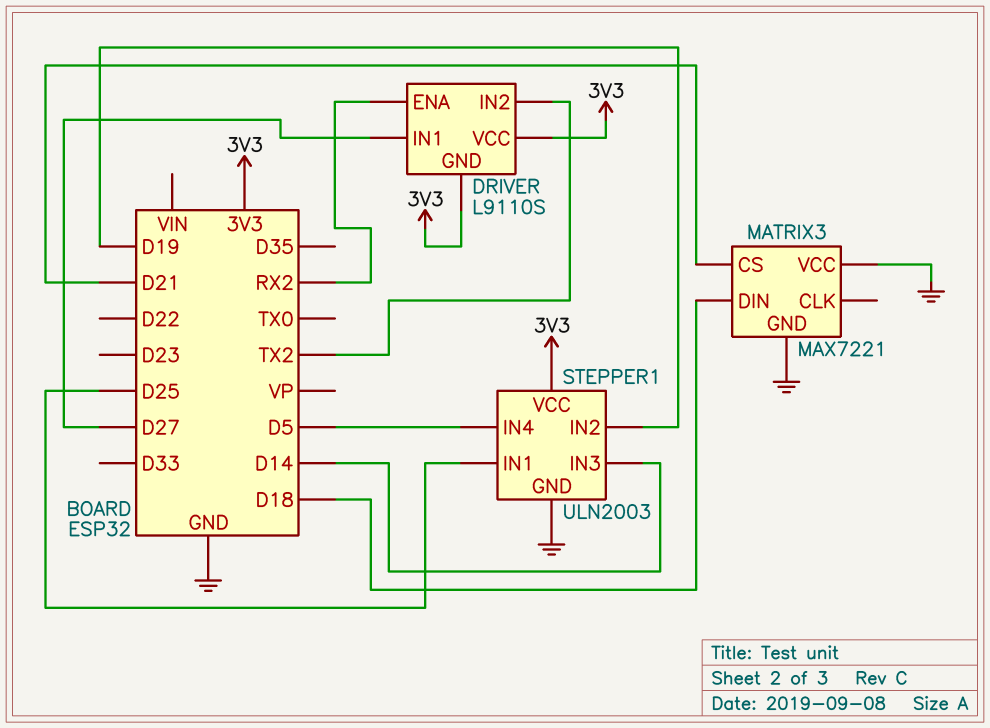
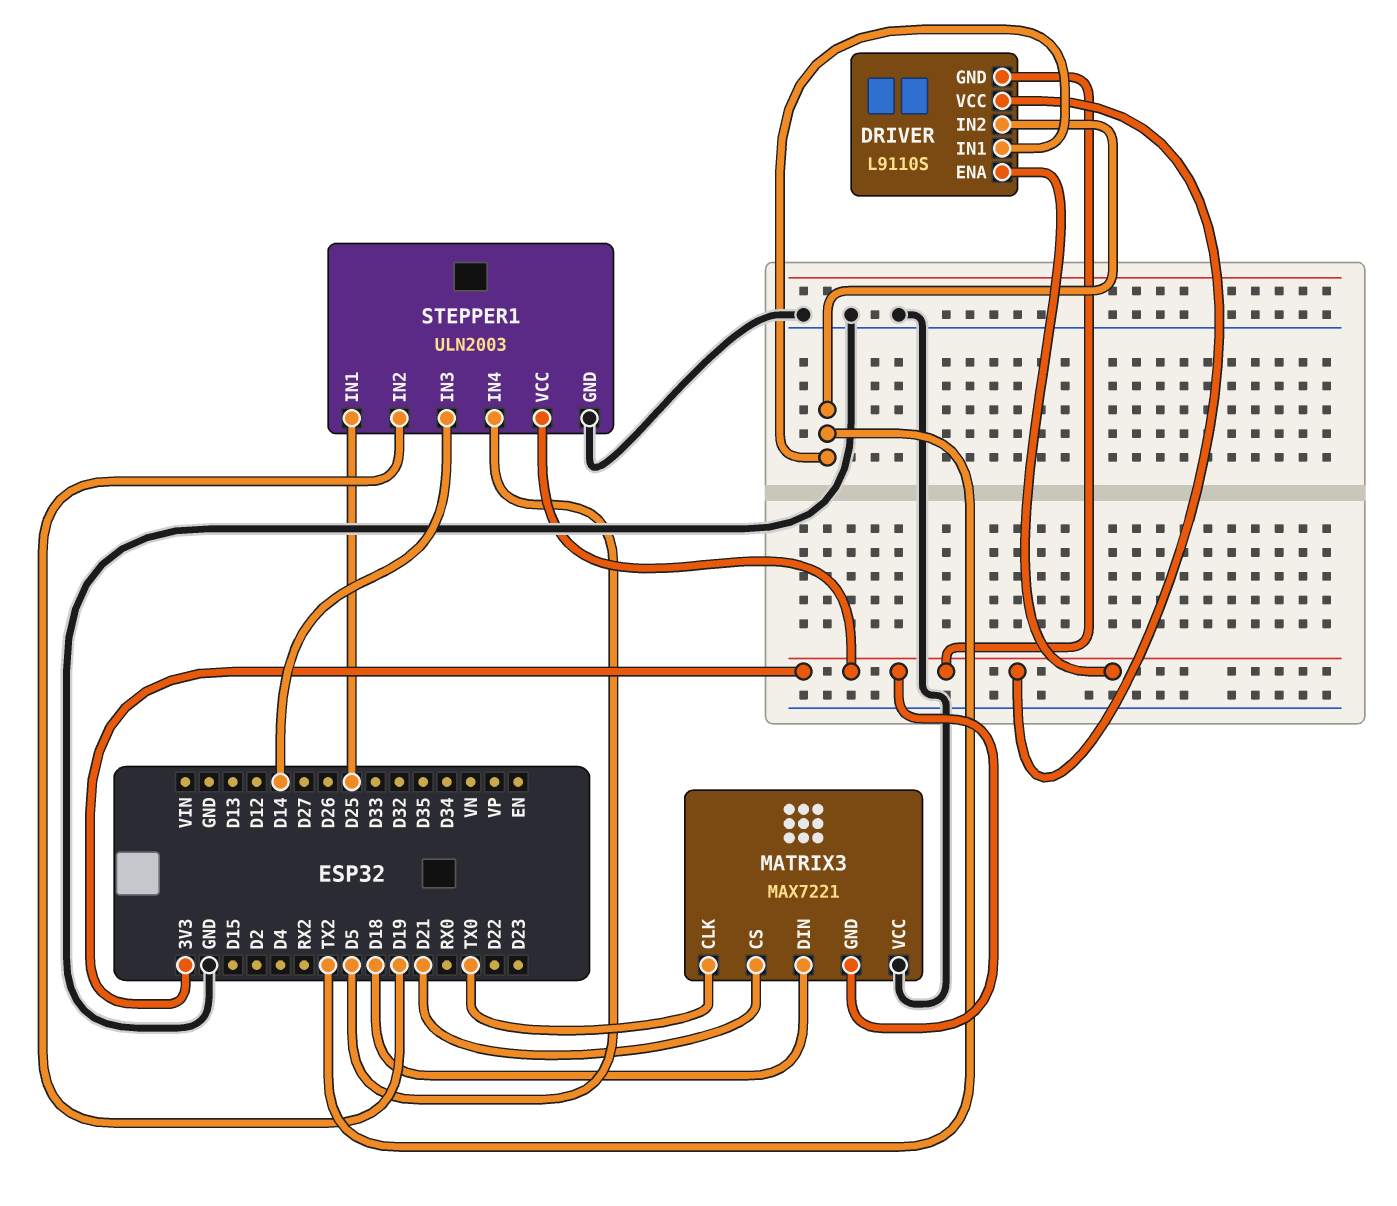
DRIVER pin ENA: RX2 -> 3V3
DRIVER pin IN1: D27 -> TX2
MATRIX3 pin CLK: none -> TX0
MATRIX3 pin GND: GND -> 3V3

